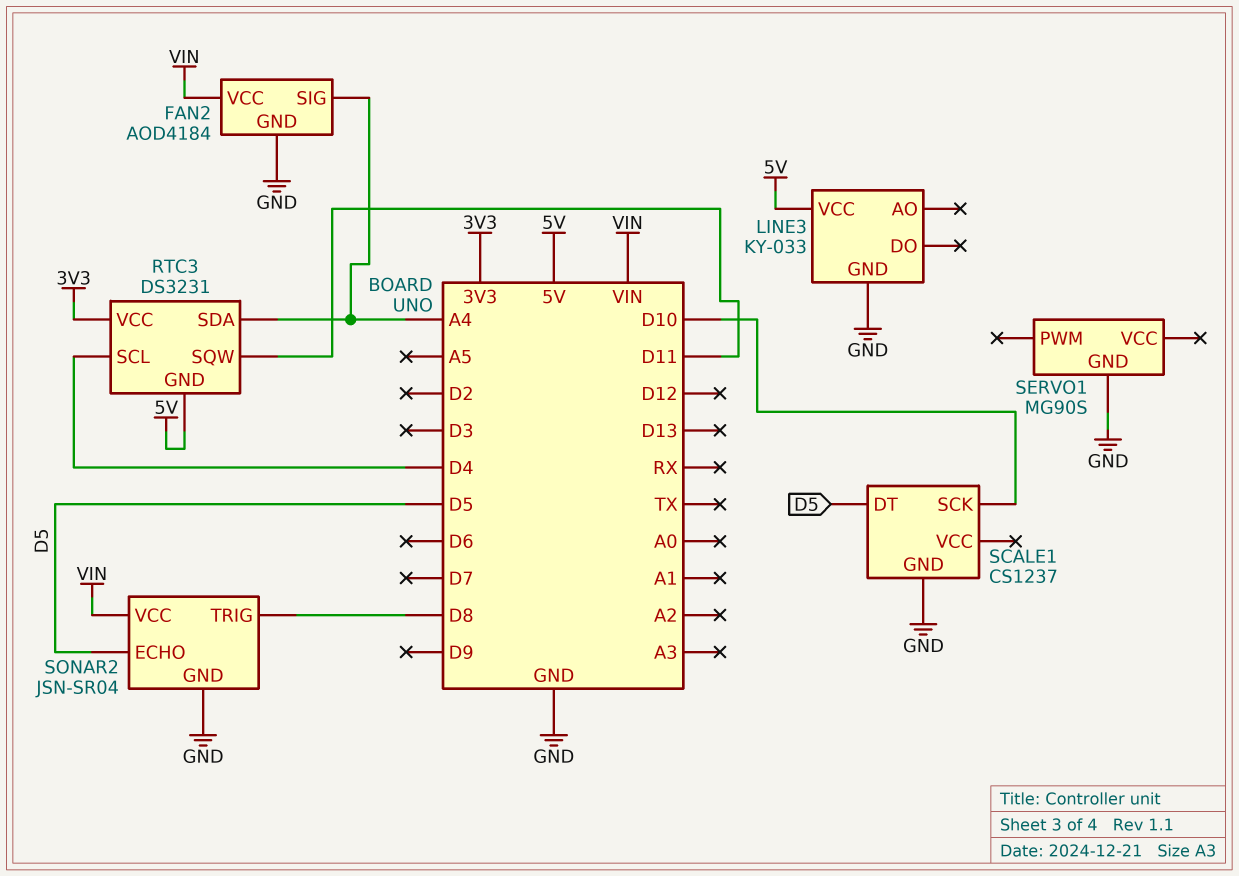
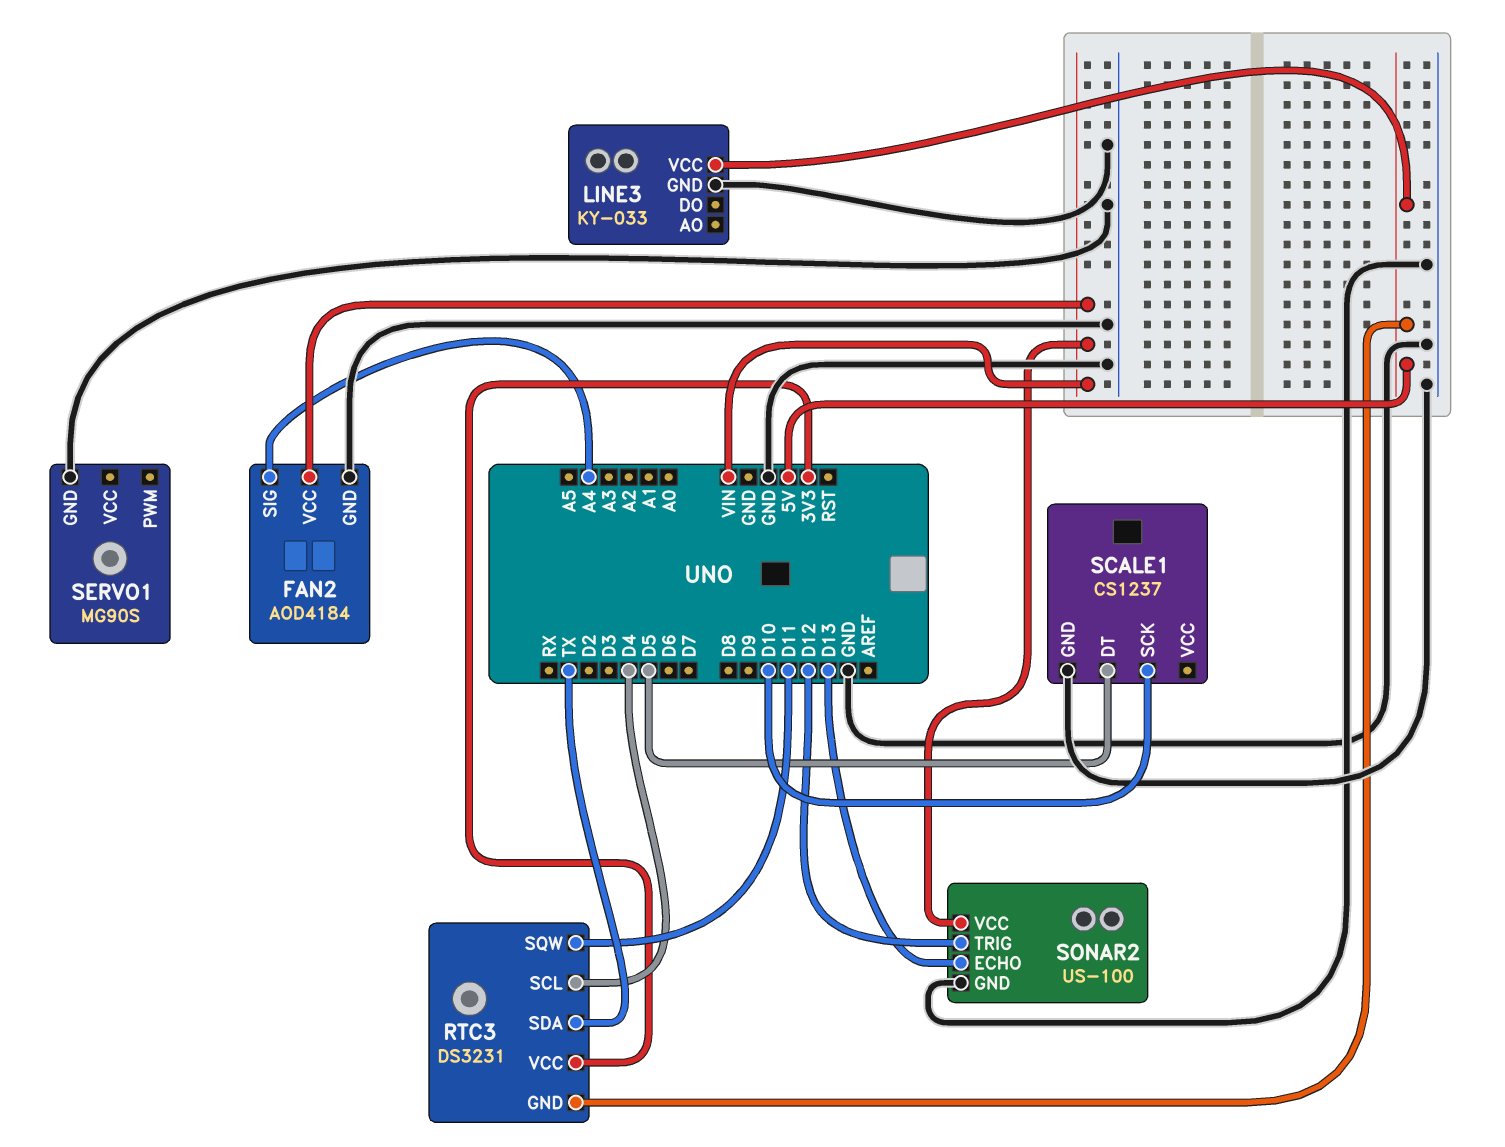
RTC3 pin SDA: A4 -> TX
SONAR2: JSN-SR04 -> US-100
SONAR2 pin ECHO: D5 -> D13
SONAR2 pin TRIG: D8 -> D12

